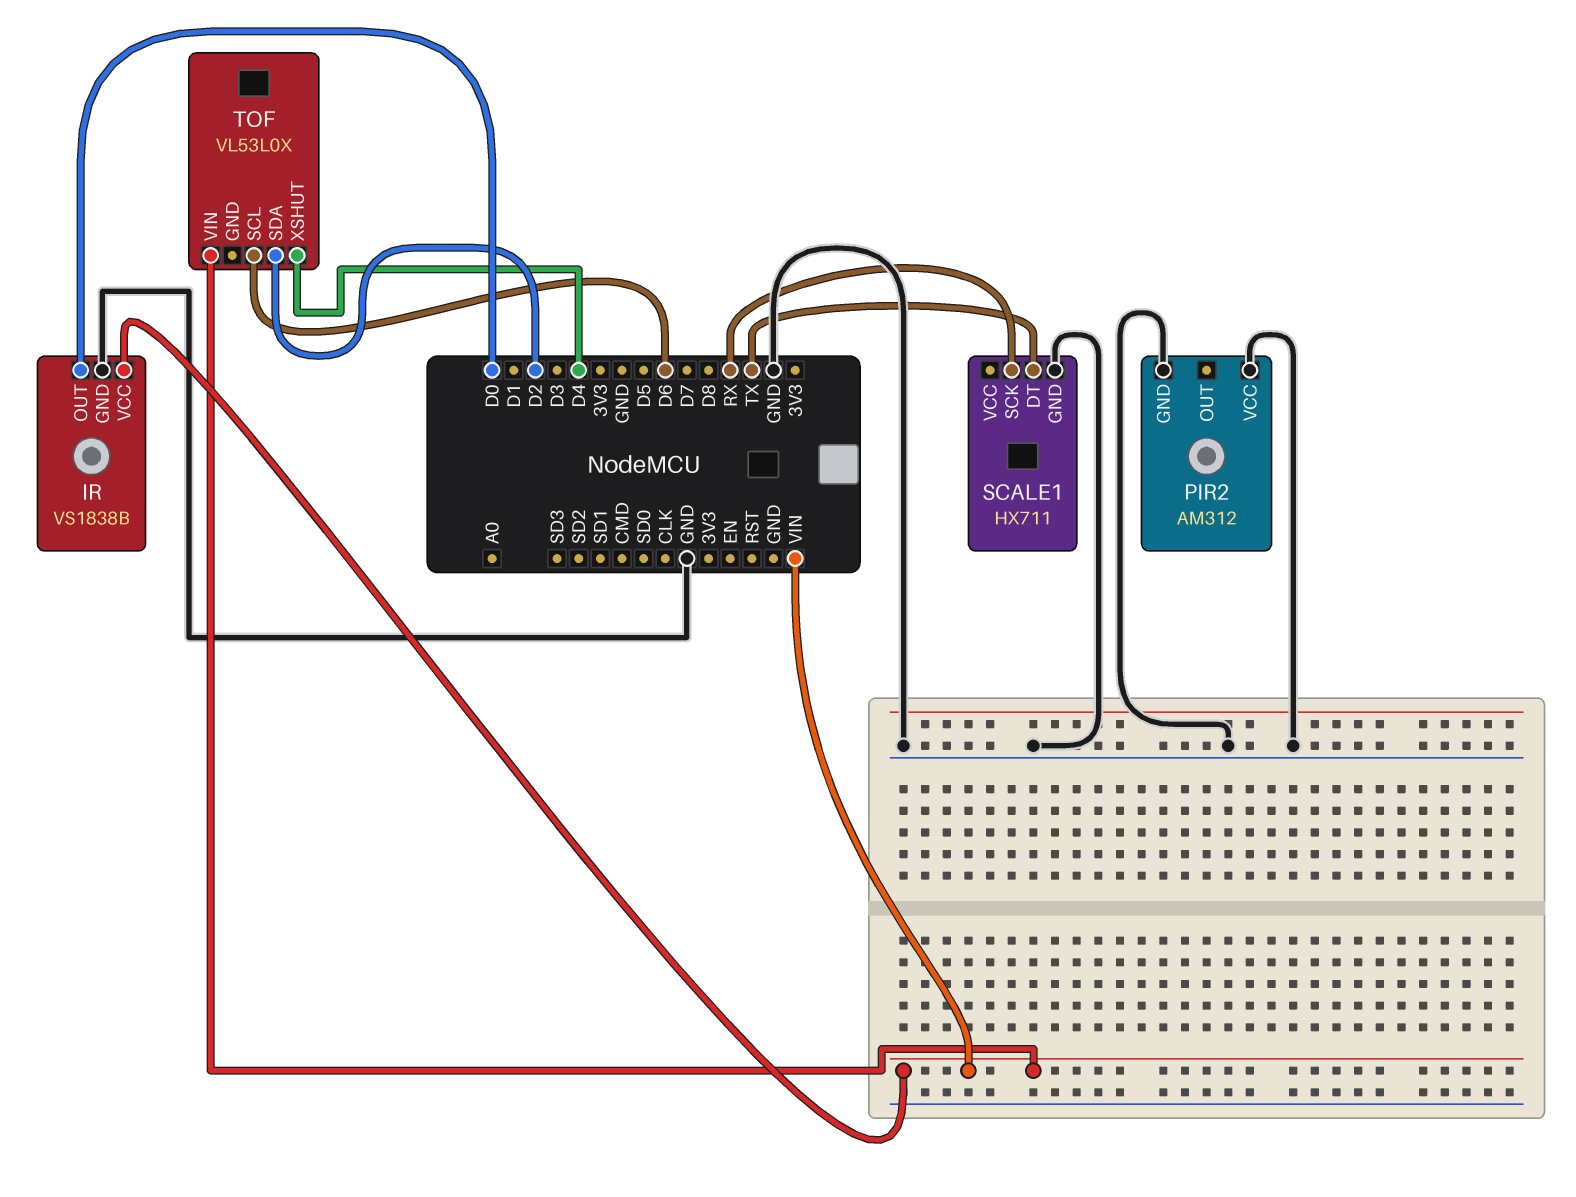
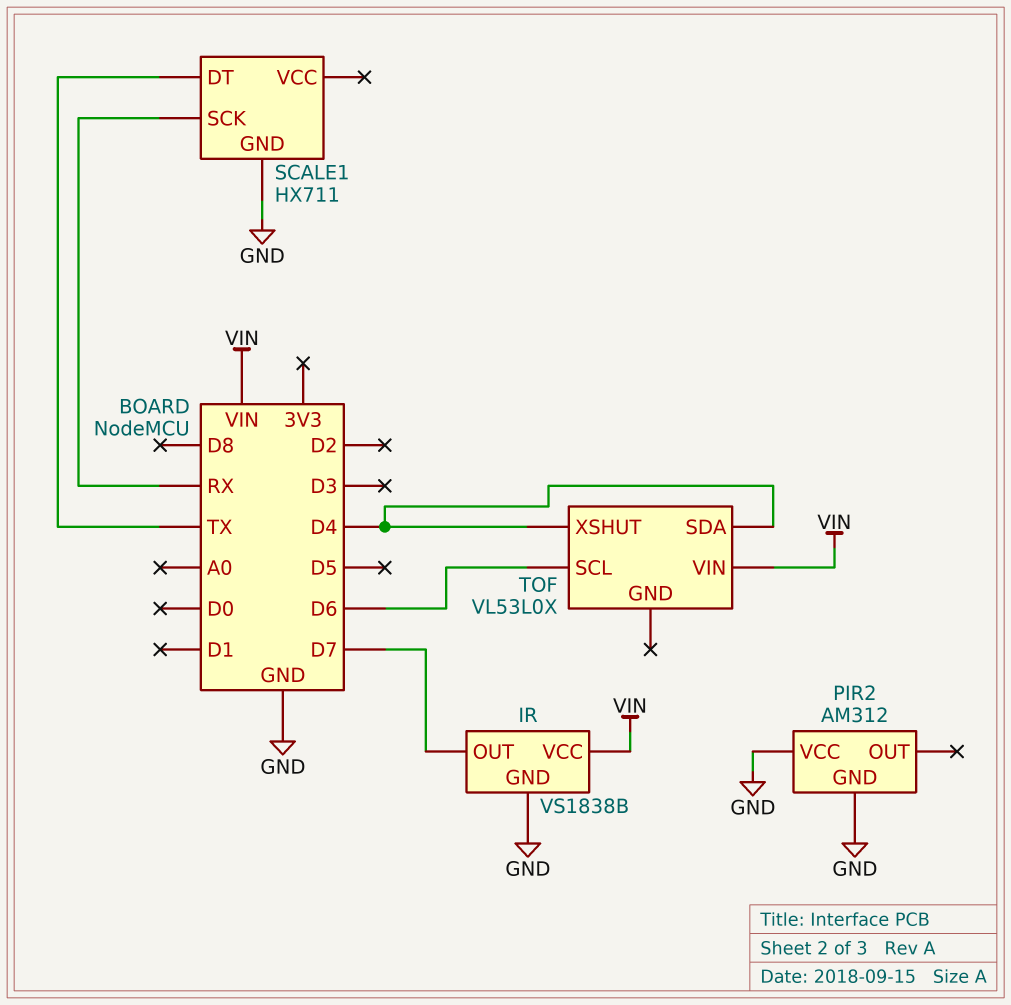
IR pin OUT: D0 -> D7
TOF pin SDA: D2 -> D4

